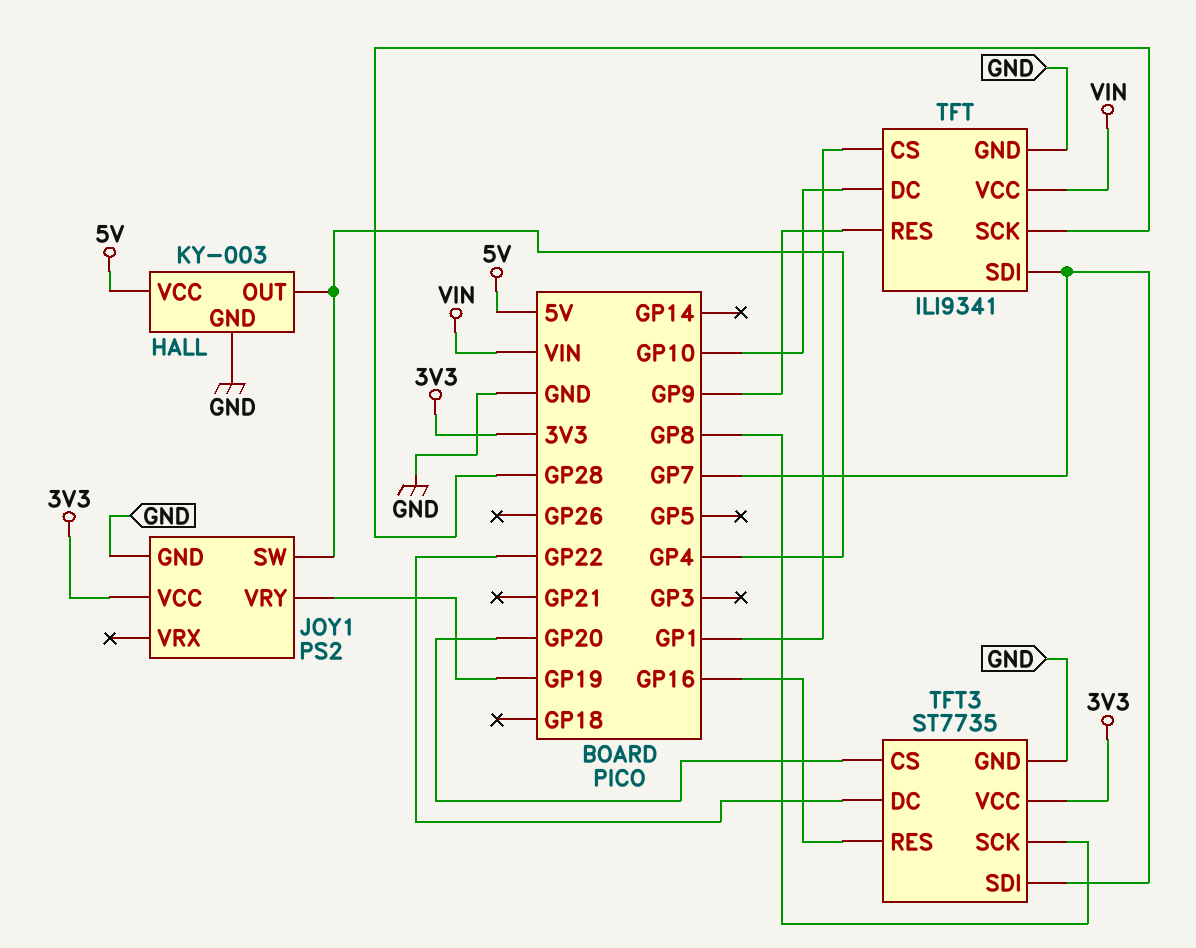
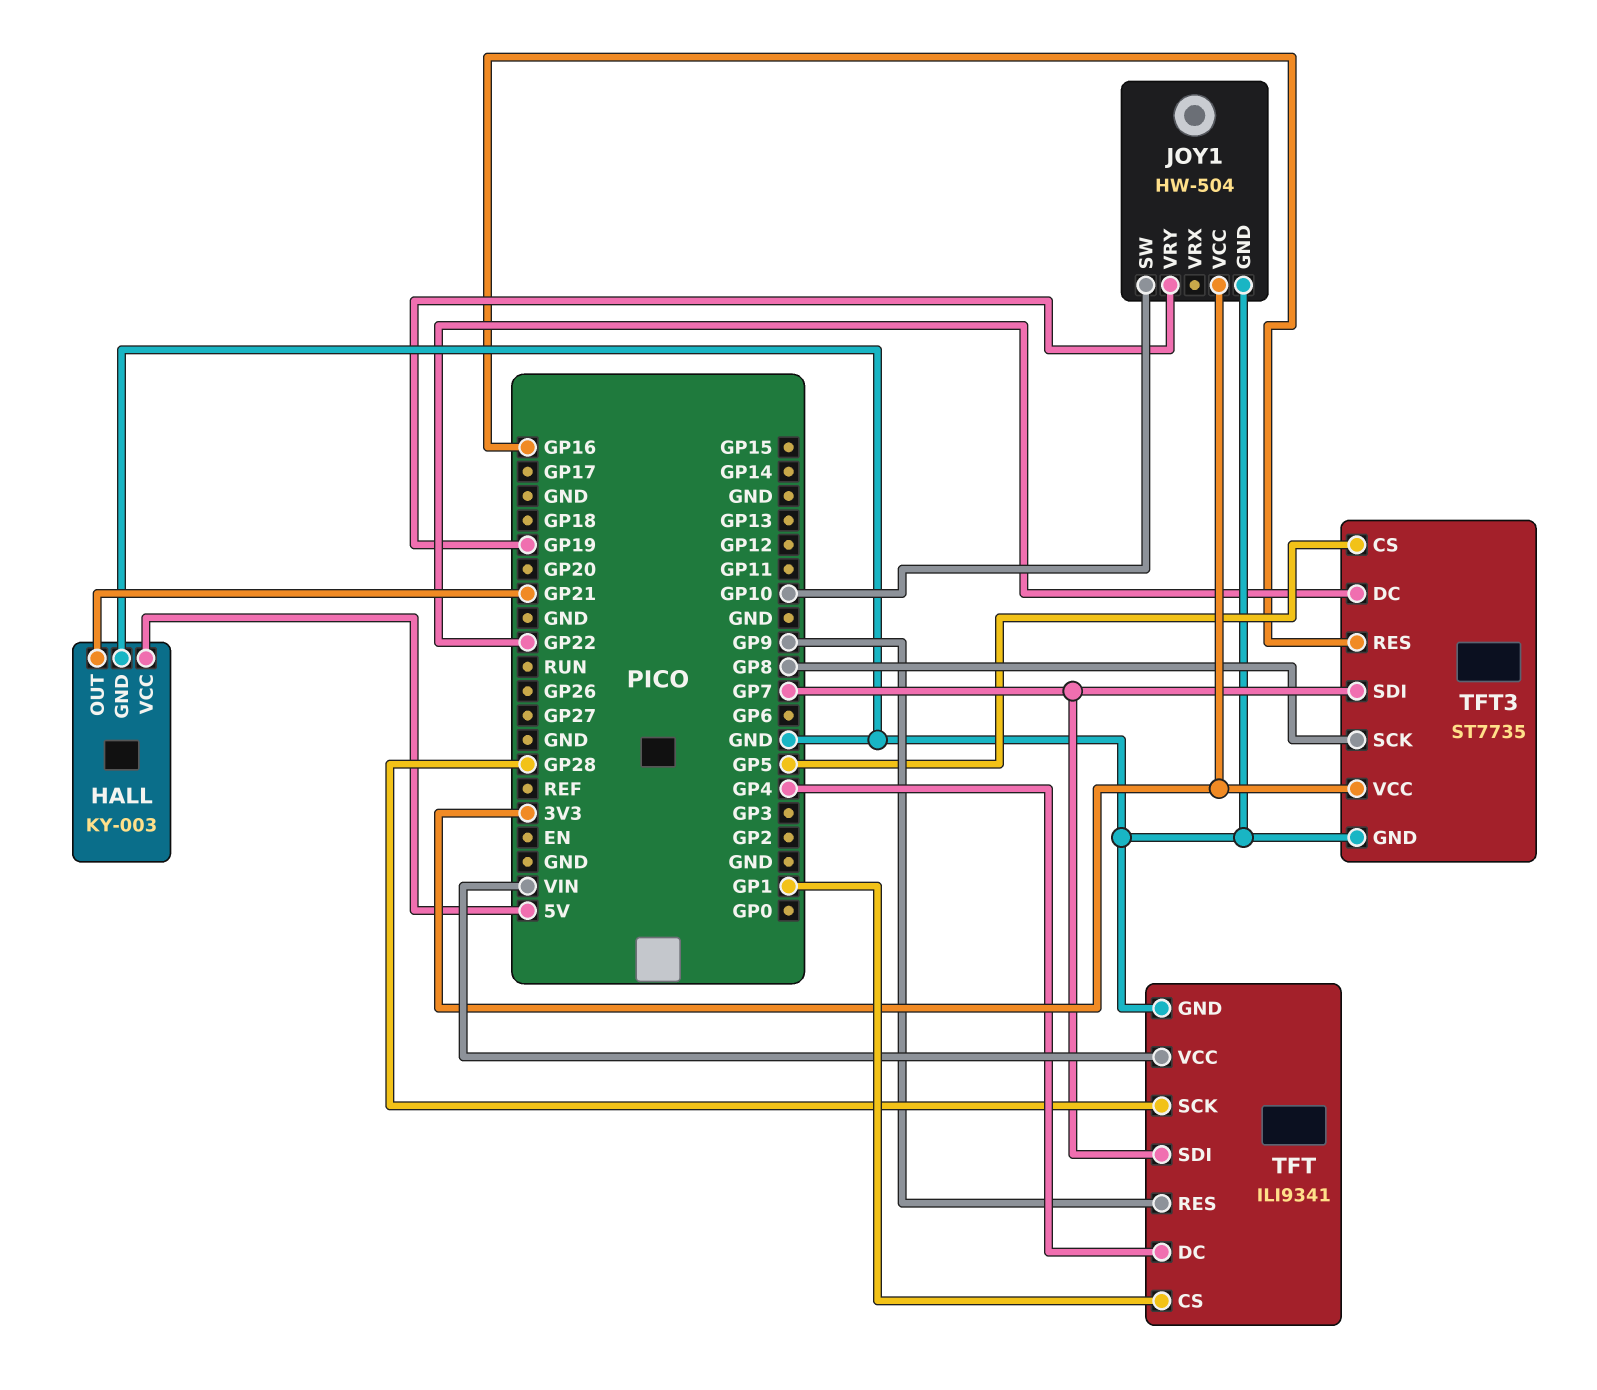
HALL pin OUT: GP4 -> GP21
JOY1: PS2 -> HW-504
JOY1 pin SW: GP4 -> GP10
TFT pin DC: GP10 -> GP4
TFT3 pin CS: GP20 -> GP5

